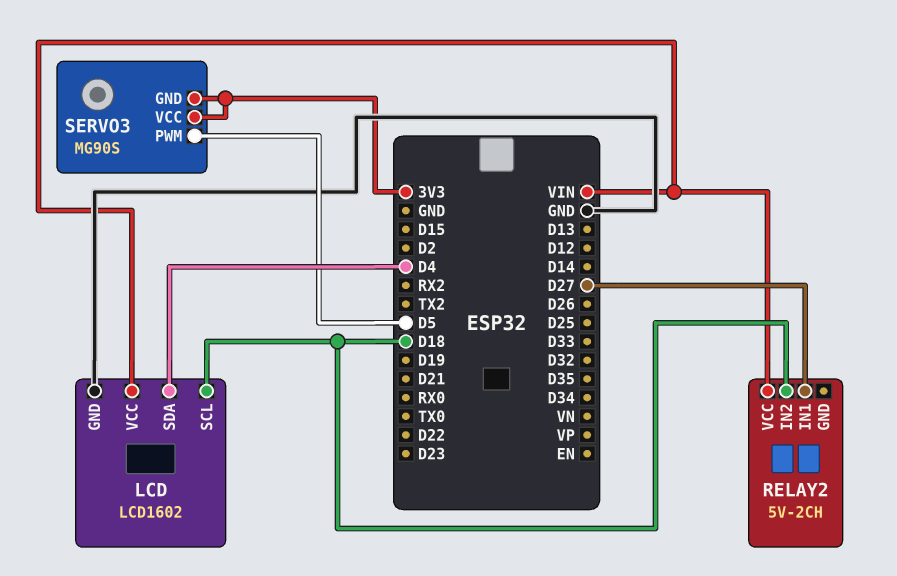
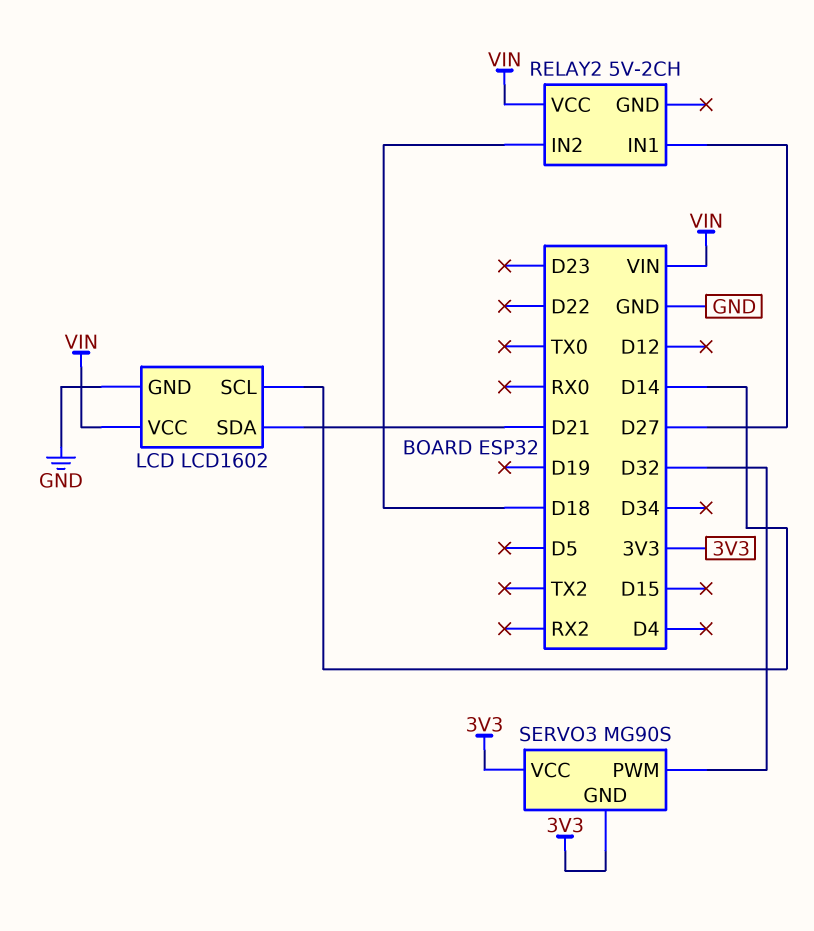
LCD pin SCL: D18 -> D14
LCD pin SDA: D4 -> D21
SERVO3 pin PWM: D5 -> D32

